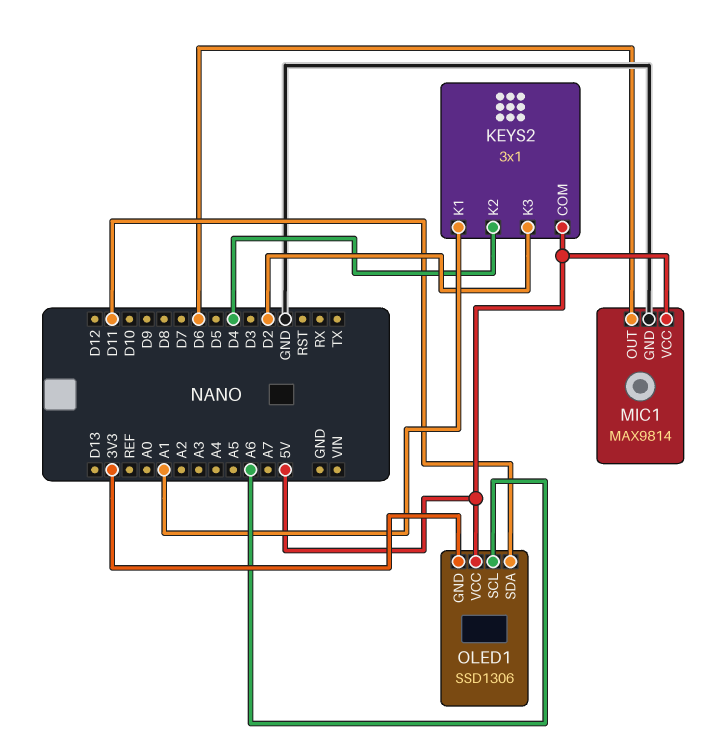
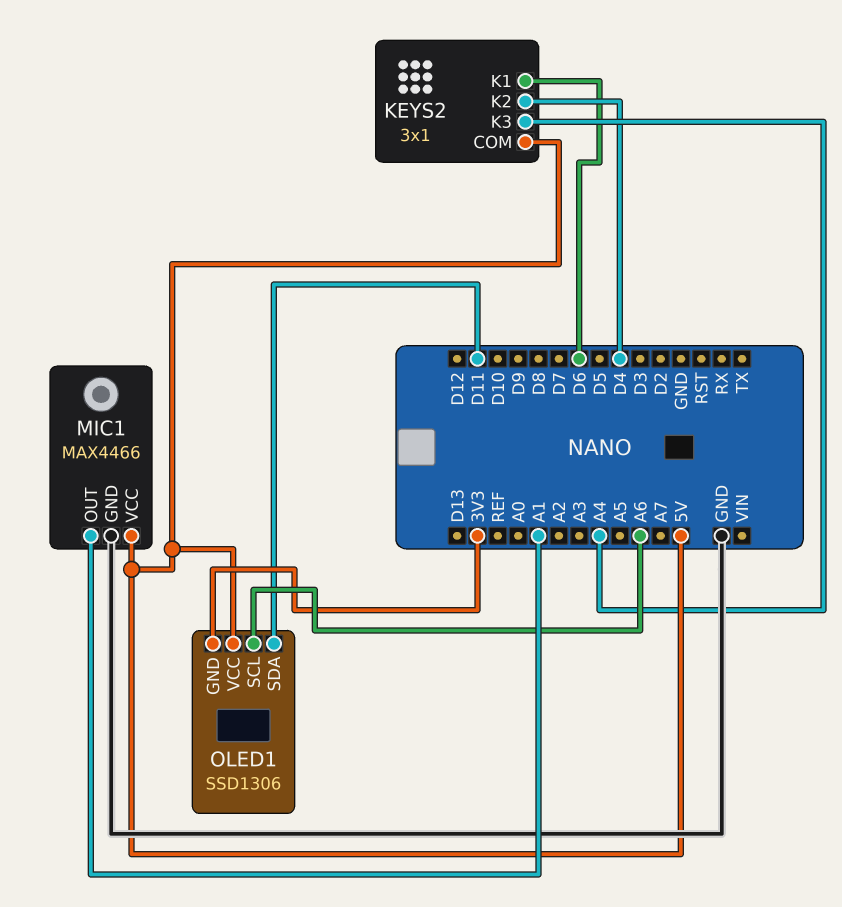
KEYS2 pin K1: A1 -> D6
KEYS2 pin K3: D2 -> A4
MIC1: MAX9814 -> MAX4466
MIC1 pin OUT: D6 -> A1

